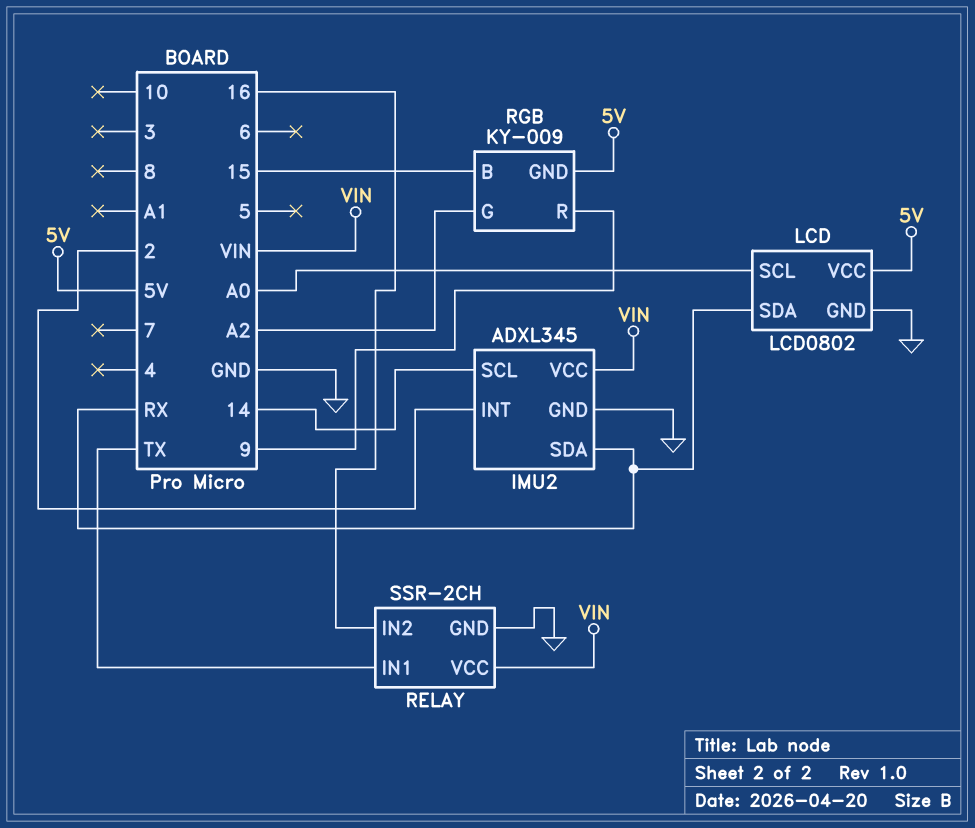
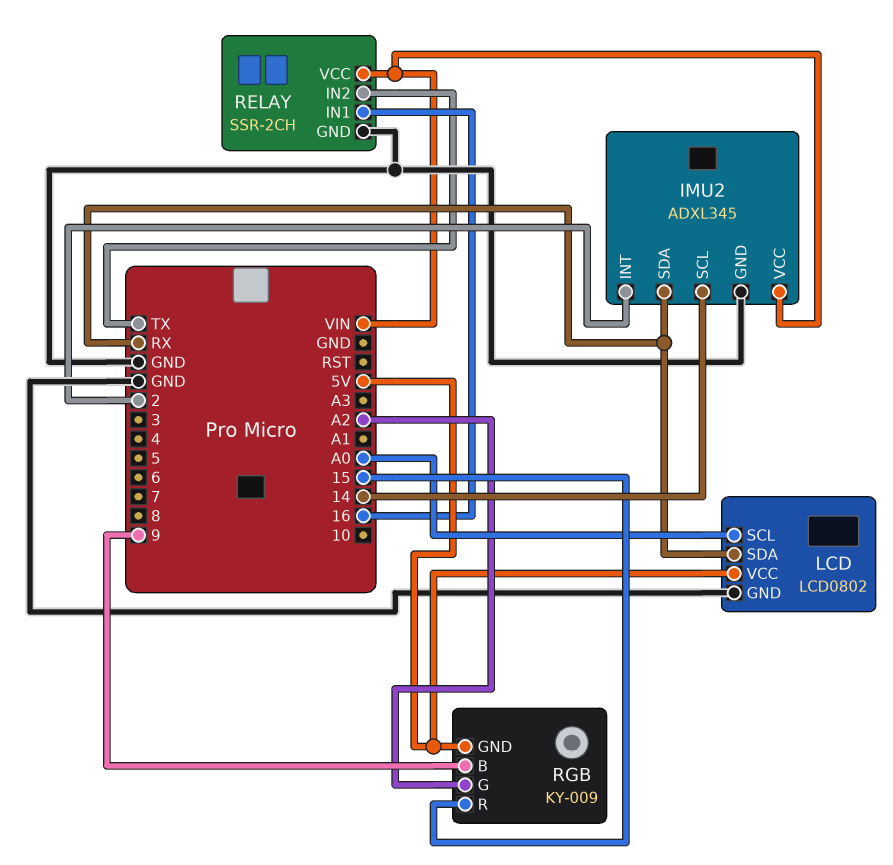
RELAY pin IN1: TX -> 16
RELAY pin IN2: 16 -> TX
RGB pin B: 15 -> 9
RGB pin R: 9 -> 15

